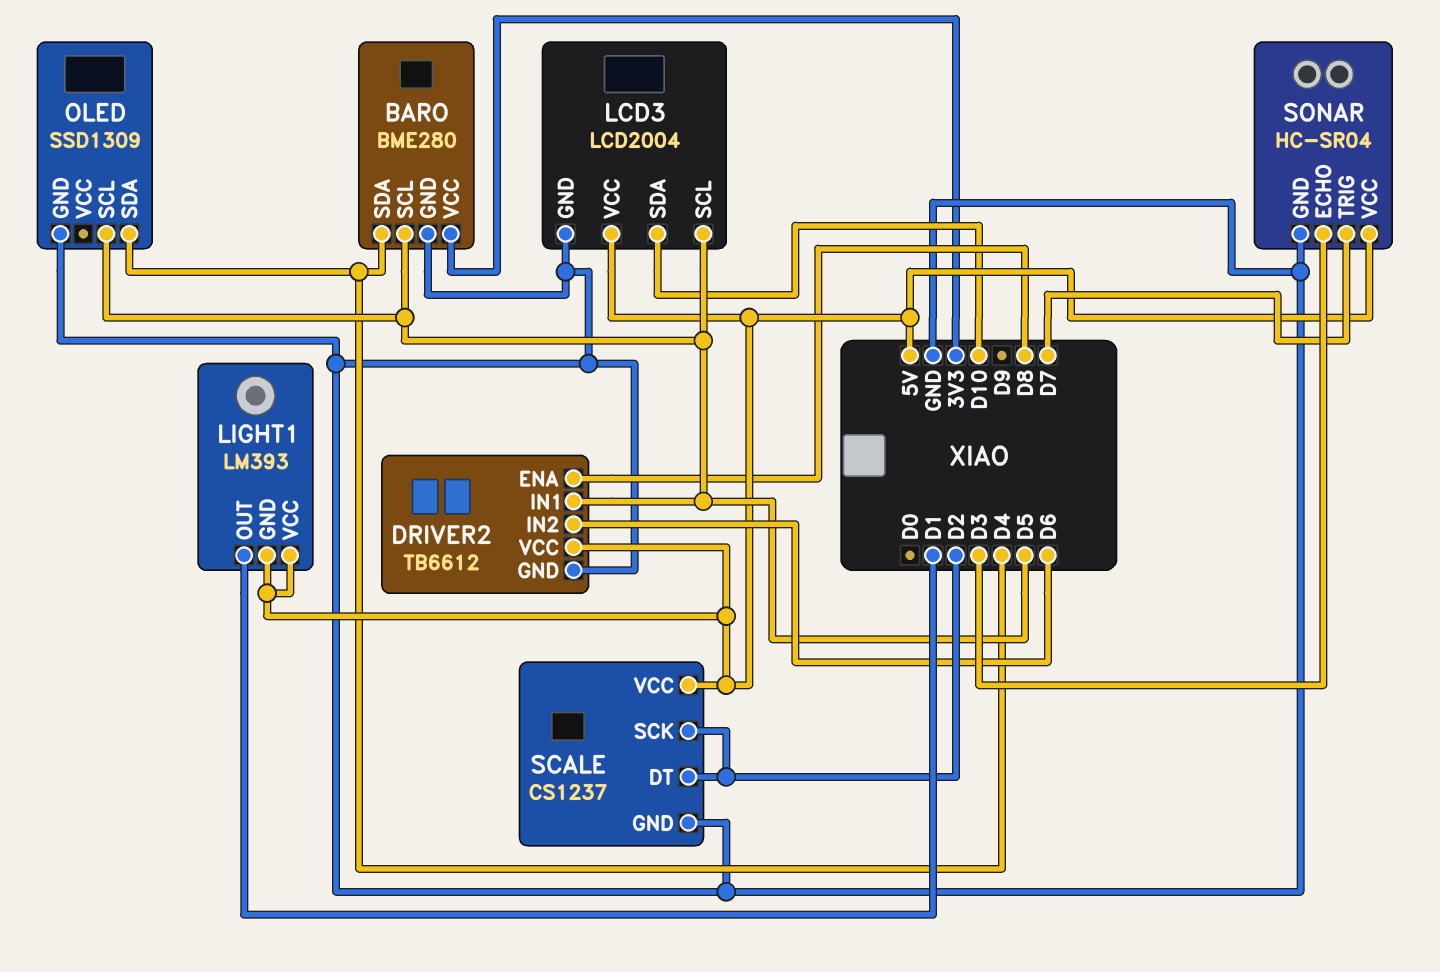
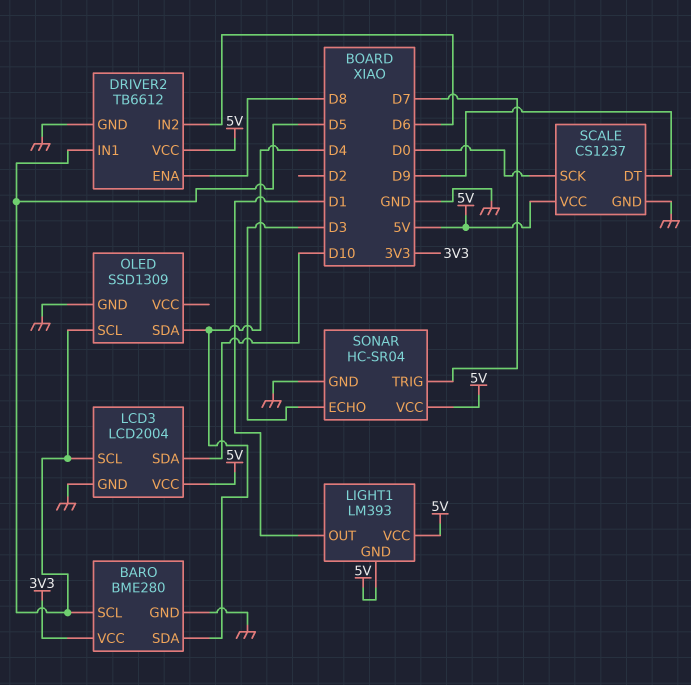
SCALE pin DT: D2 -> D9
SCALE pin SCK: D2 -> D0

